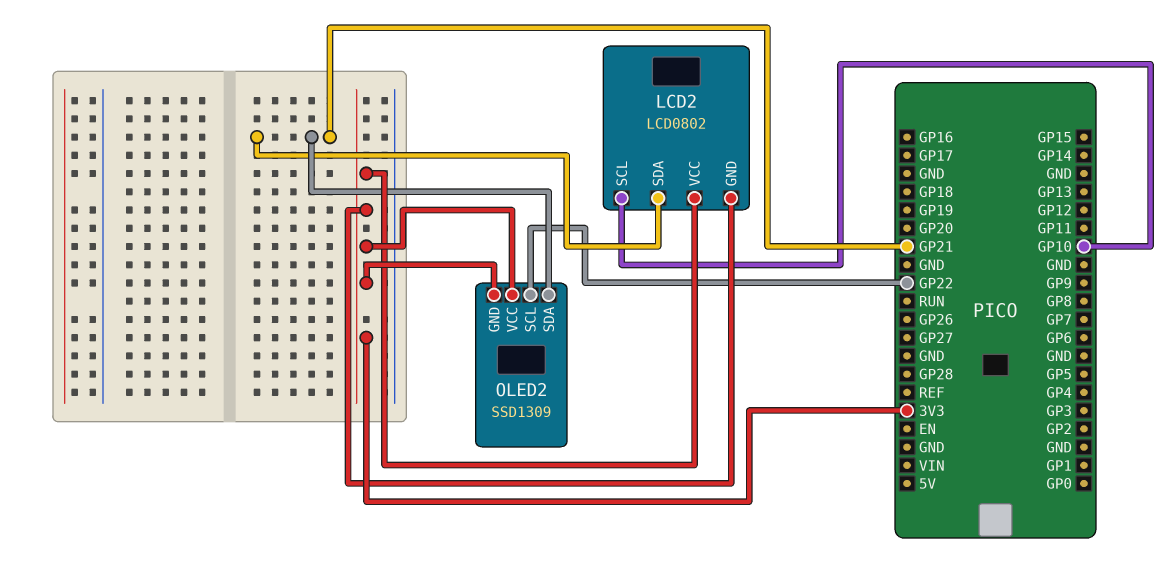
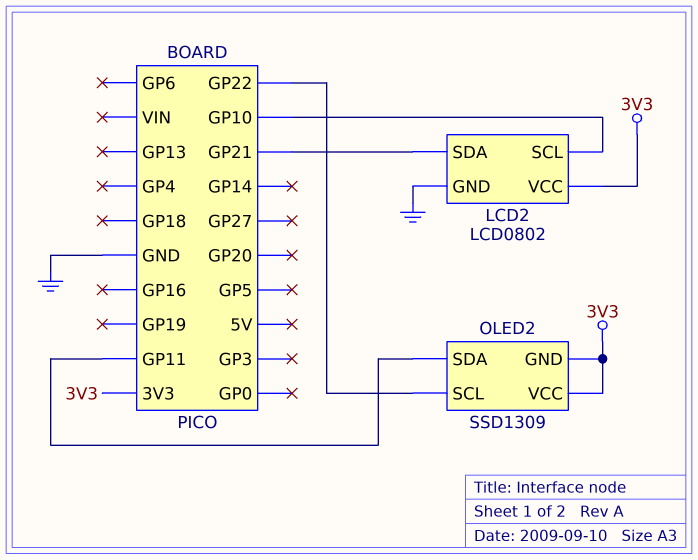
LCD2 pin GND: 3V3 -> GND
OLED2 pin SDA: GP21 -> GP11

